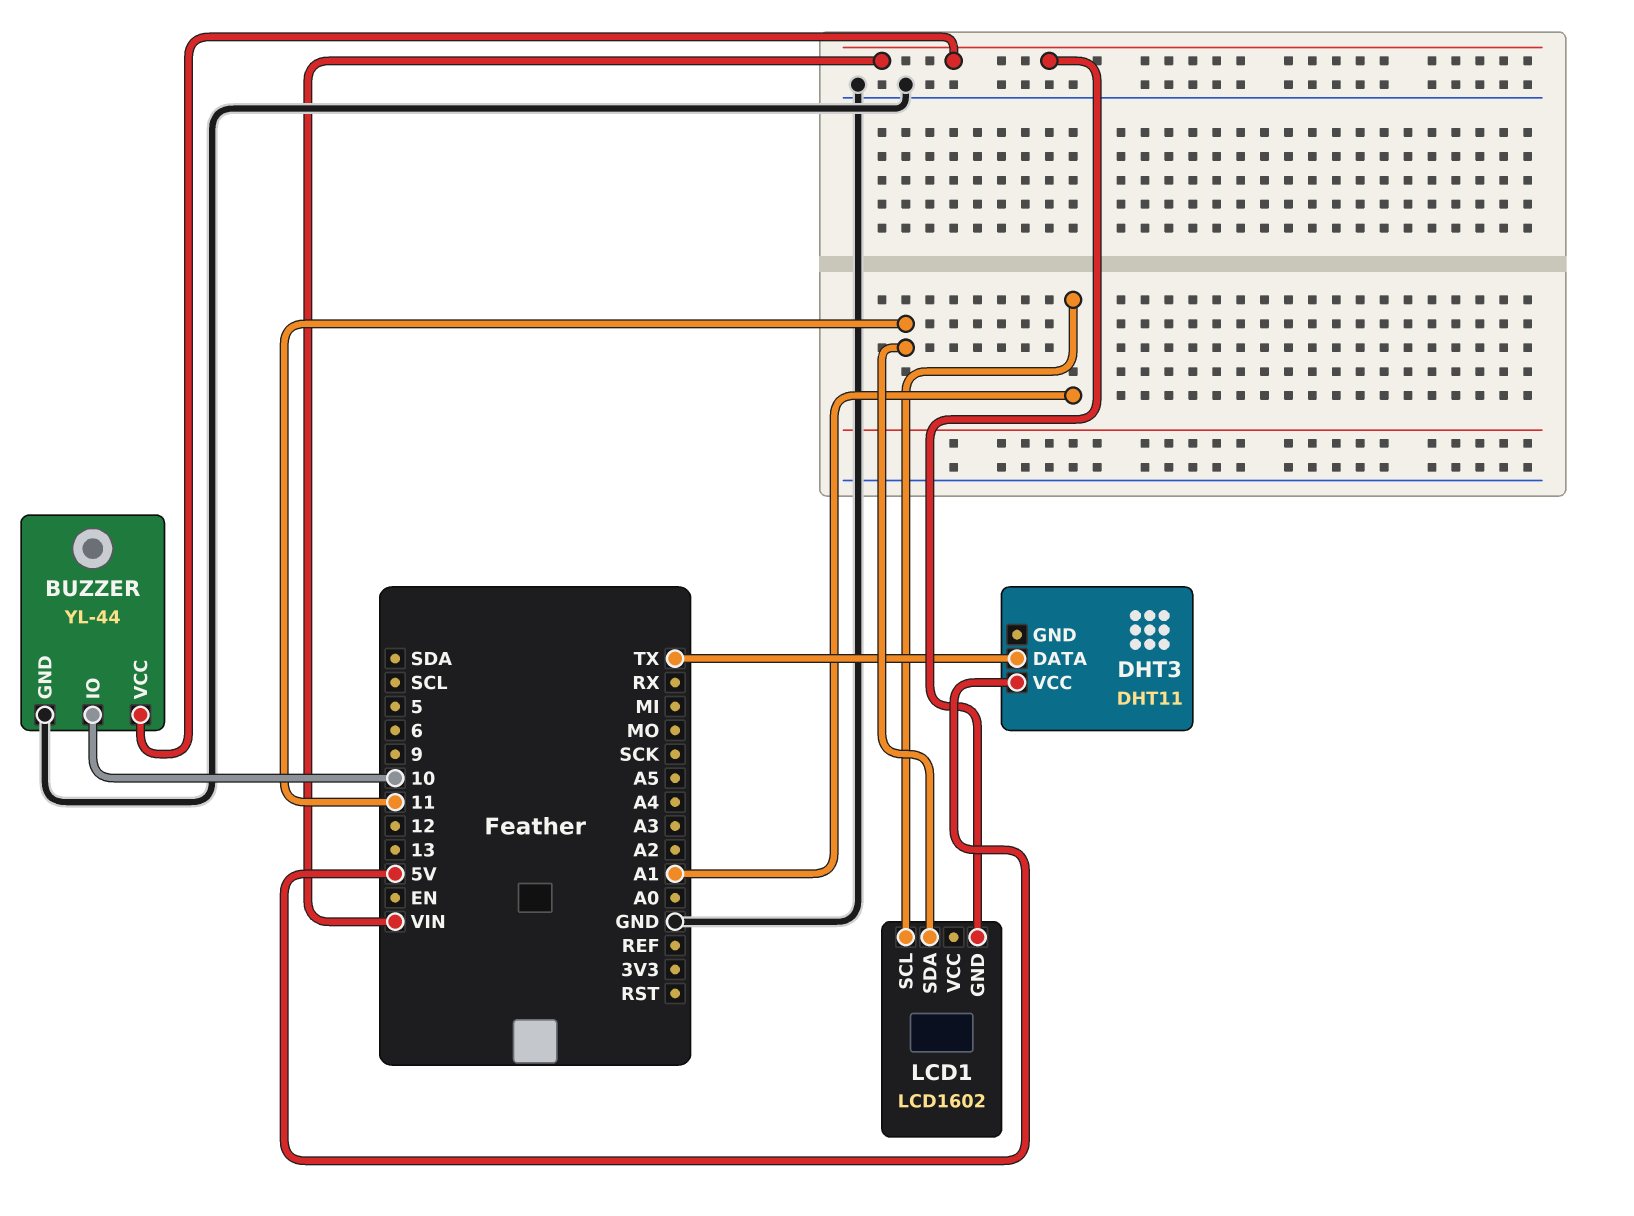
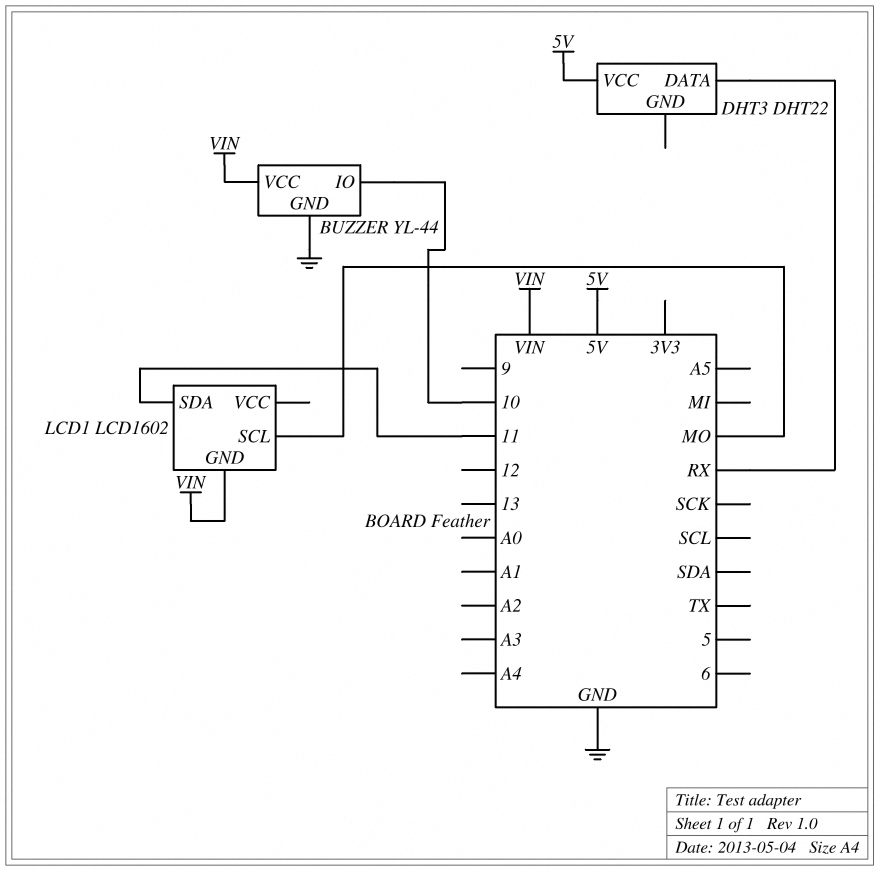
DHT3: DHT11 -> DHT22
DHT3 pin DATA: TX -> RX
LCD1 pin SCL: A1 -> MO

